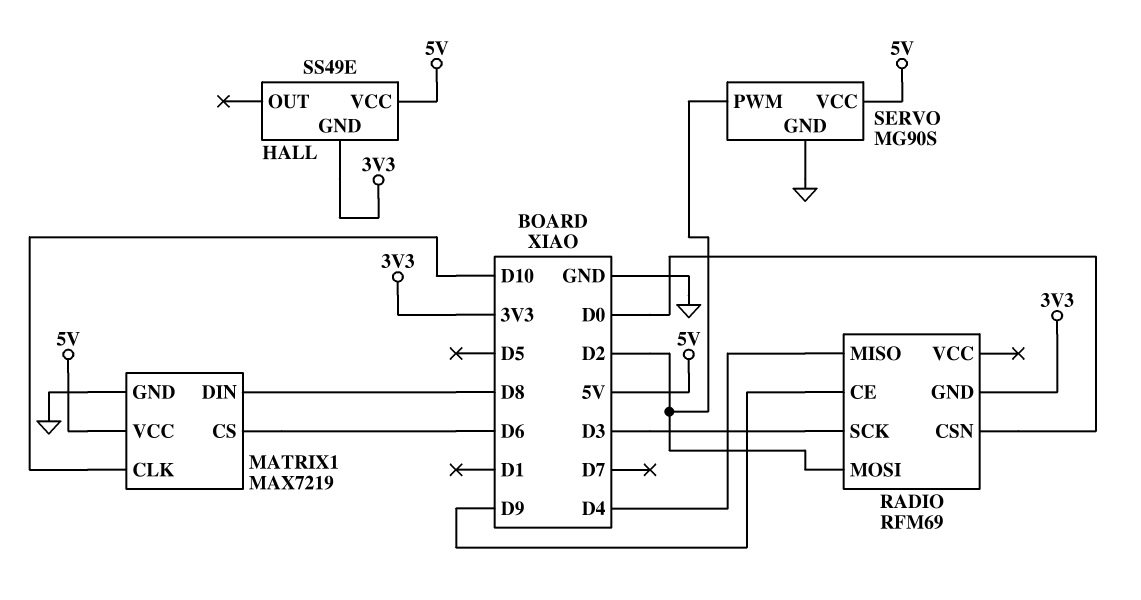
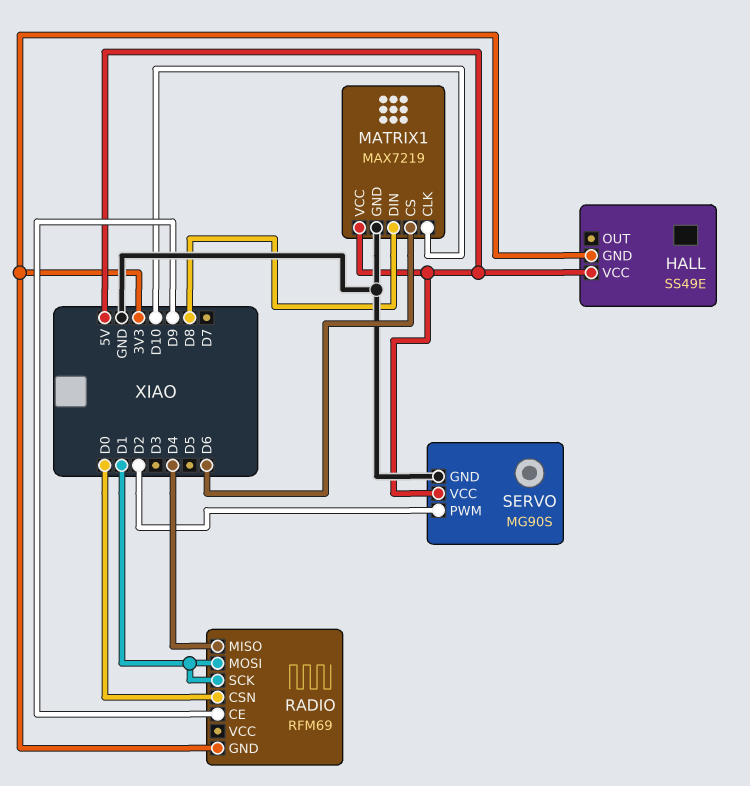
RADIO pin MOSI: D2 -> D1
RADIO pin SCK: D3 -> D1

